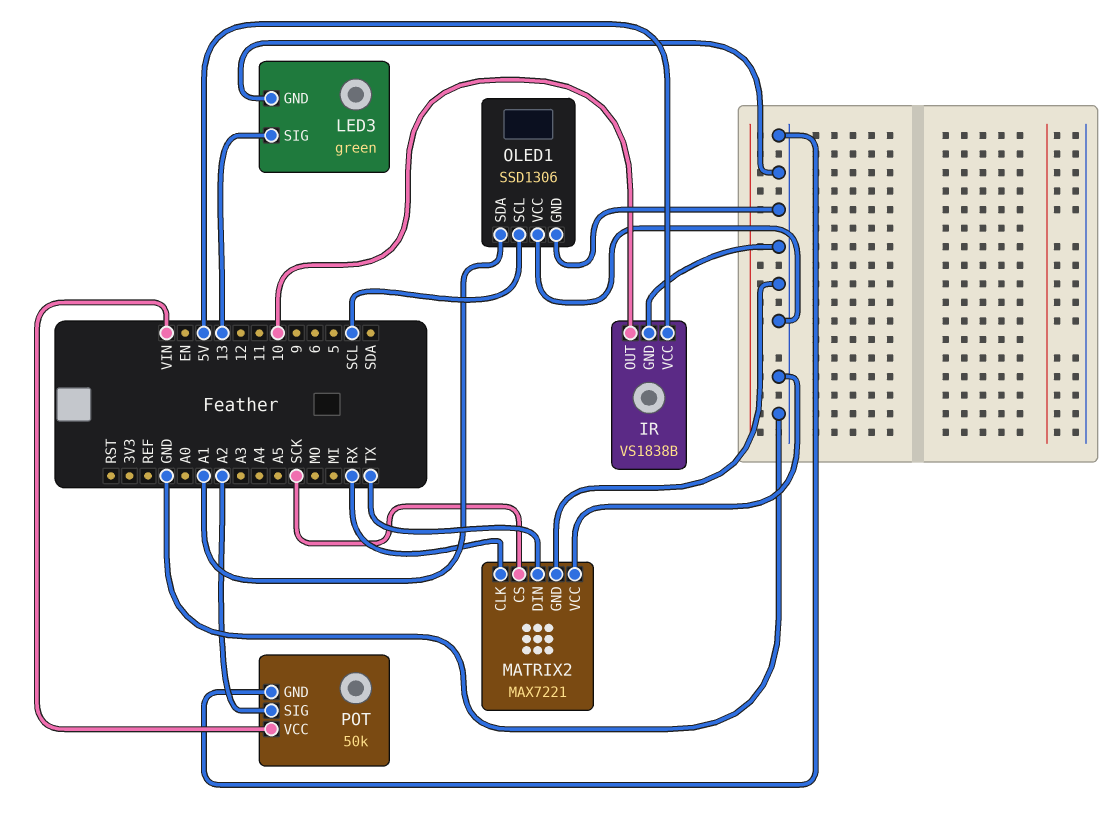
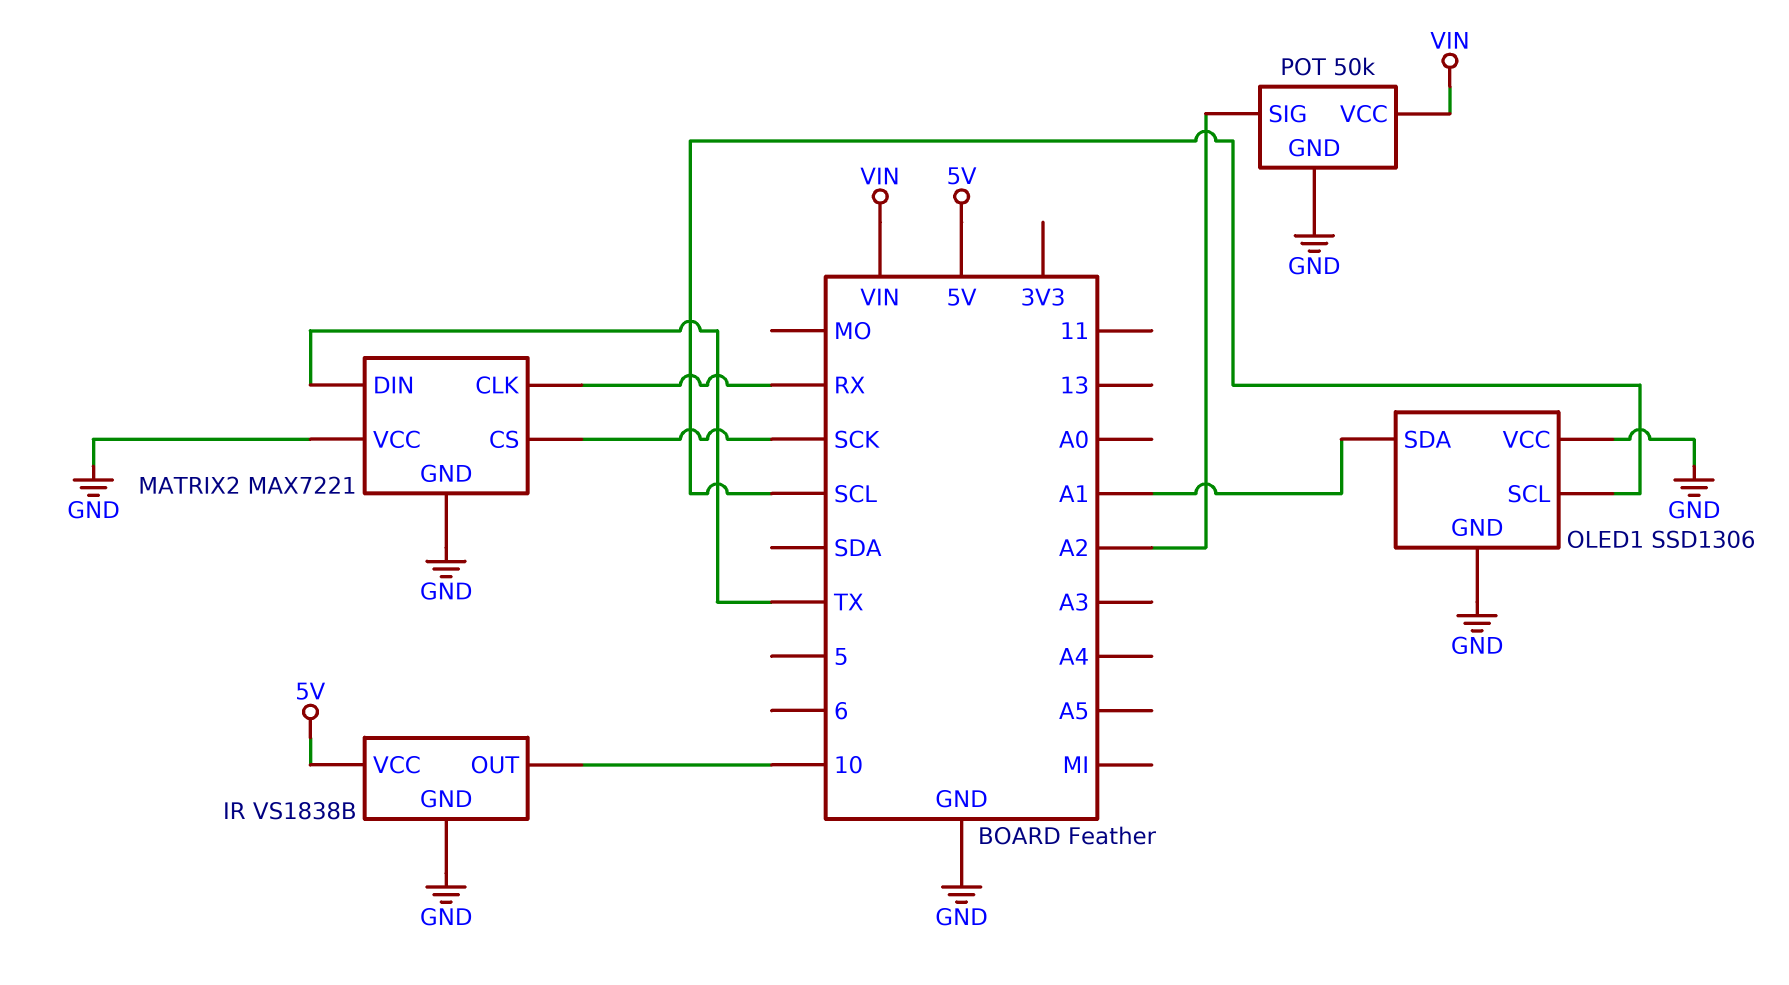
LED3: green -> none
LED3 pin GND: GND -> none
LED3 pin SIG: 13 -> none

